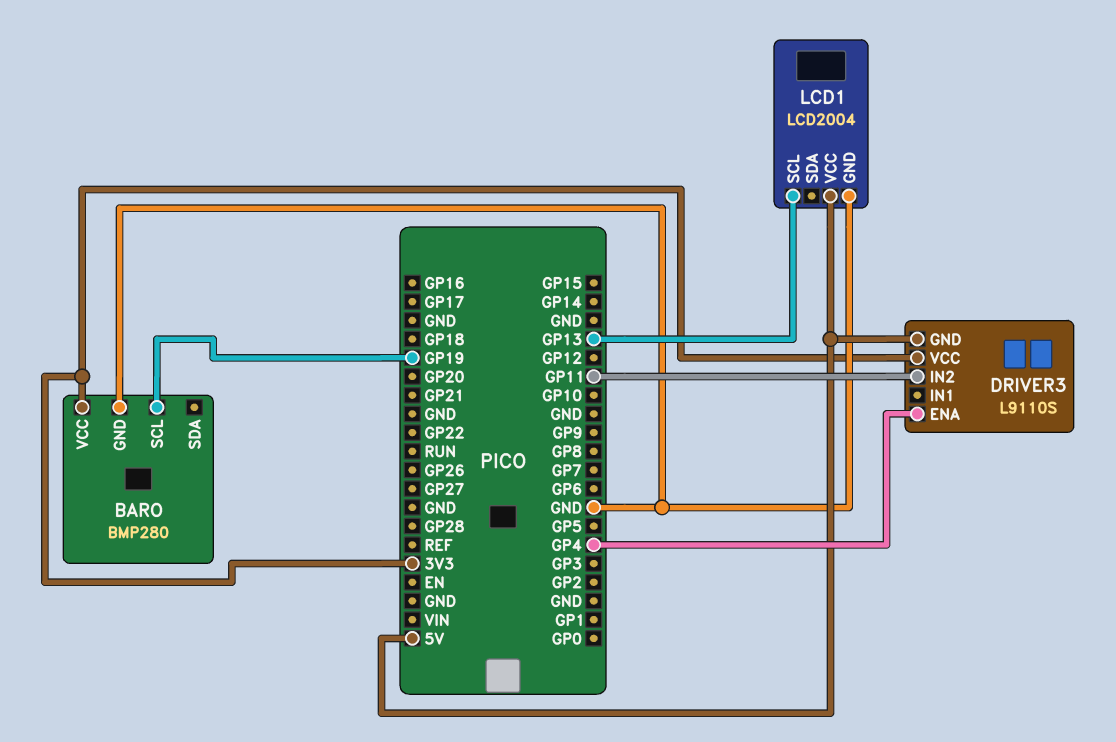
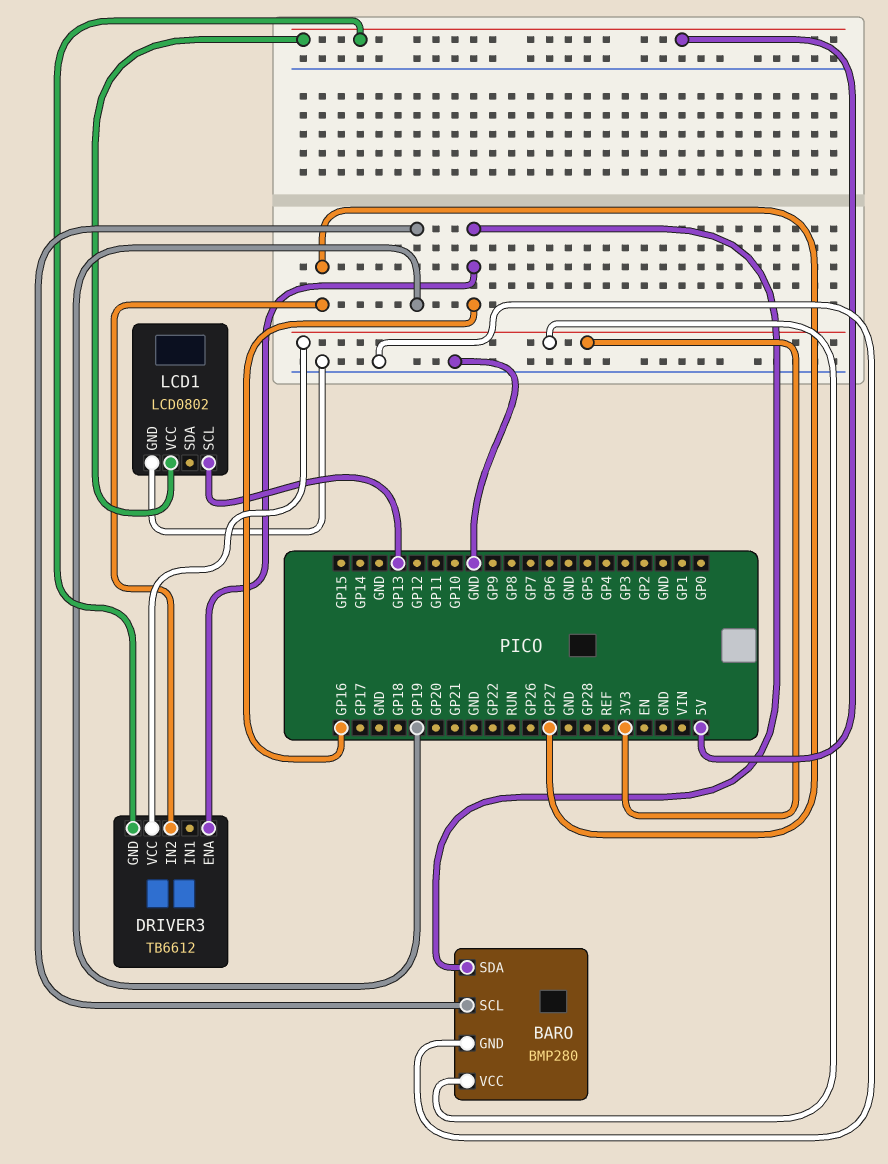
BARO pin SDA: none -> GP16
DRIVER3: L9110S -> TB6612
DRIVER3 pin ENA: GP4 -> GP16
DRIVER3 pin IN2: GP11 -> GP27
LCD1: LCD2004 -> LCD0802

